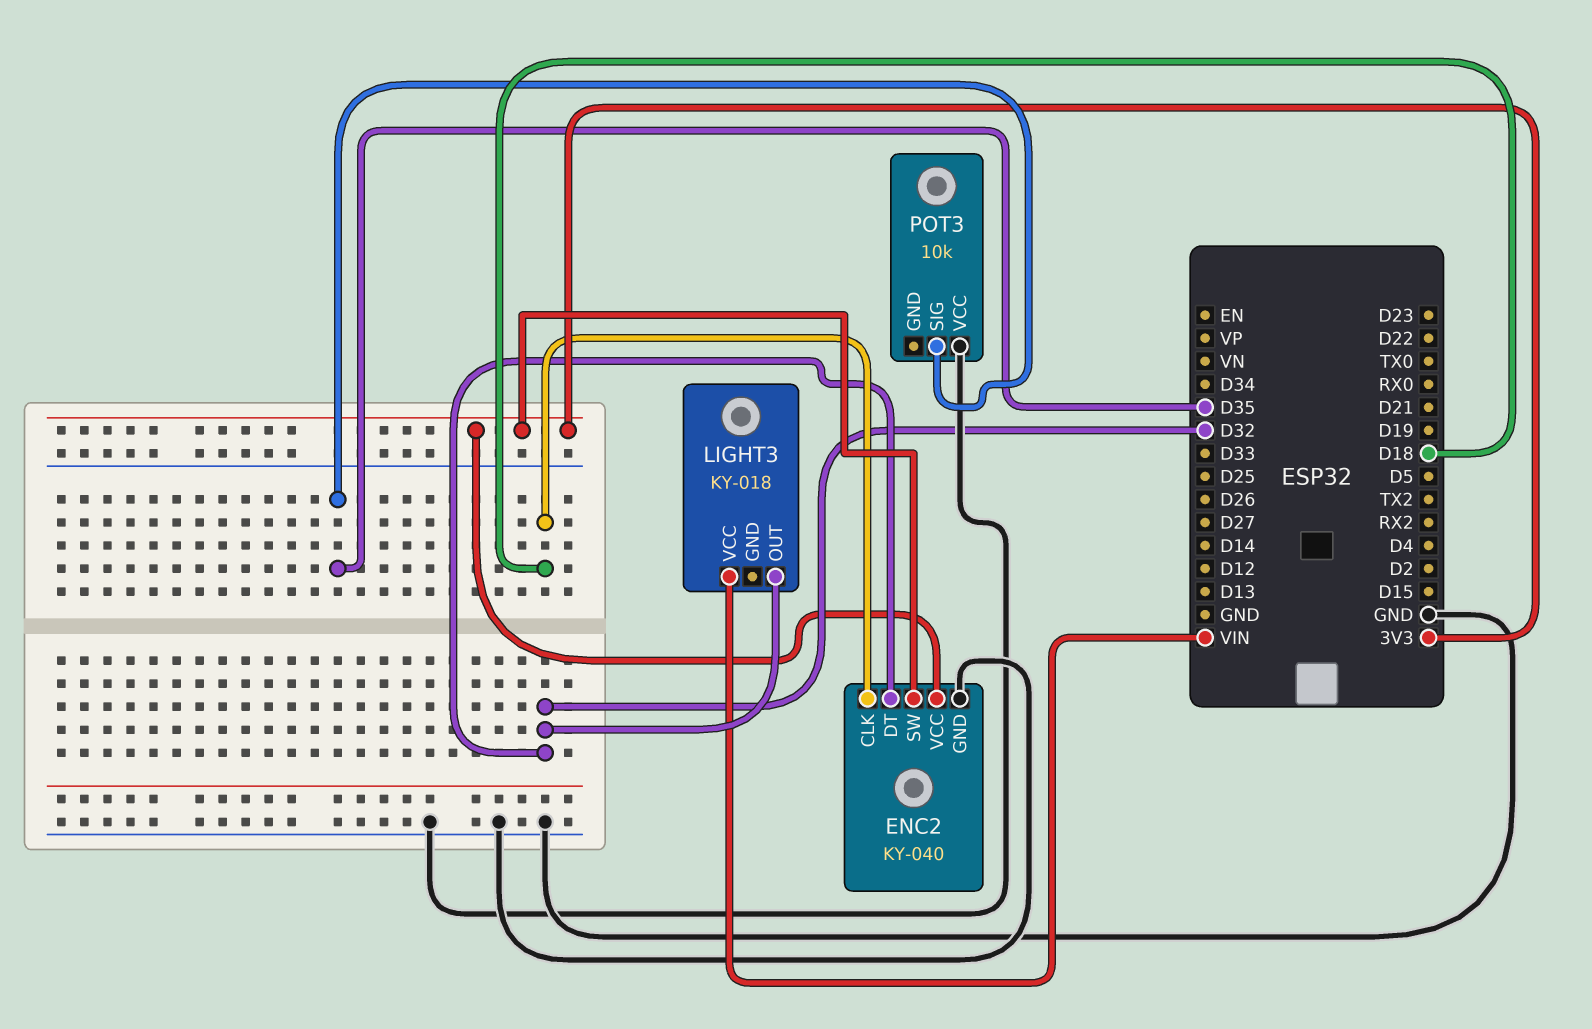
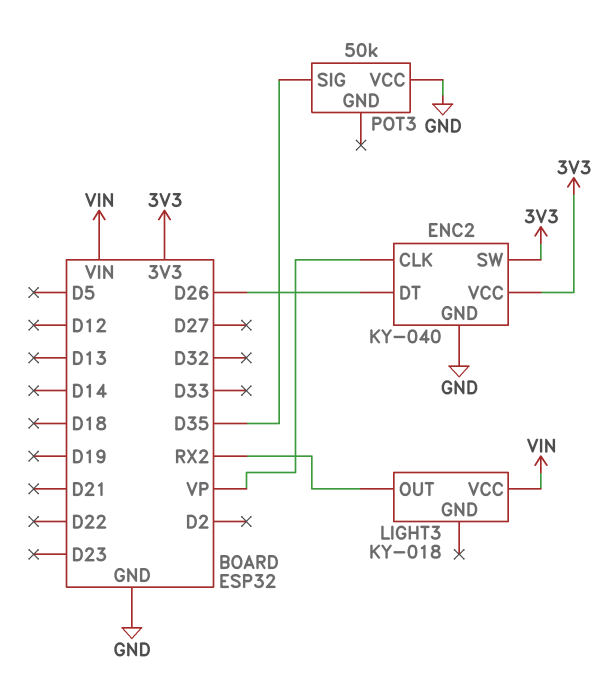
ENC2 pin CLK: D18 -> VP
ENC2 pin DT: D32 -> D26
LIGHT3 pin OUT: D32 -> RX2
POT3: 10k -> 50k

